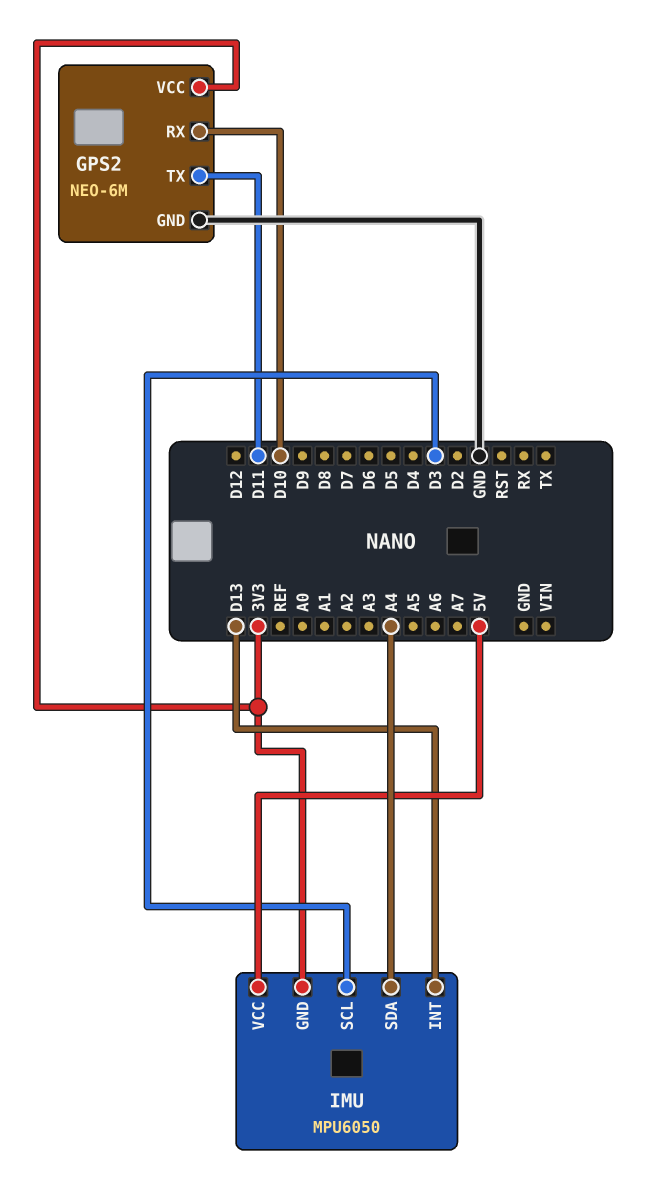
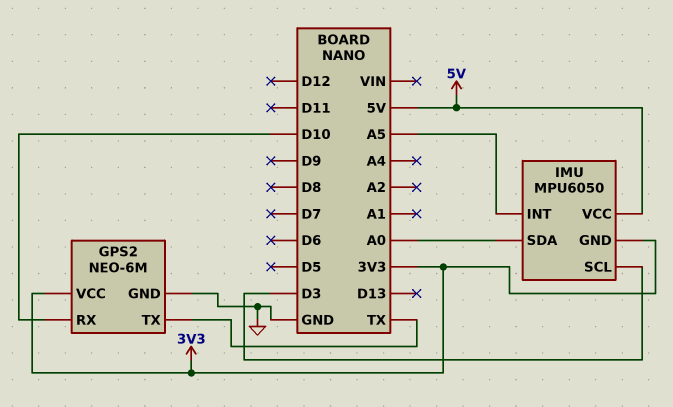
GPS2 pin TX: D11 -> TX
IMU pin INT: D13 -> A5
IMU pin SDA: A4 -> A0

